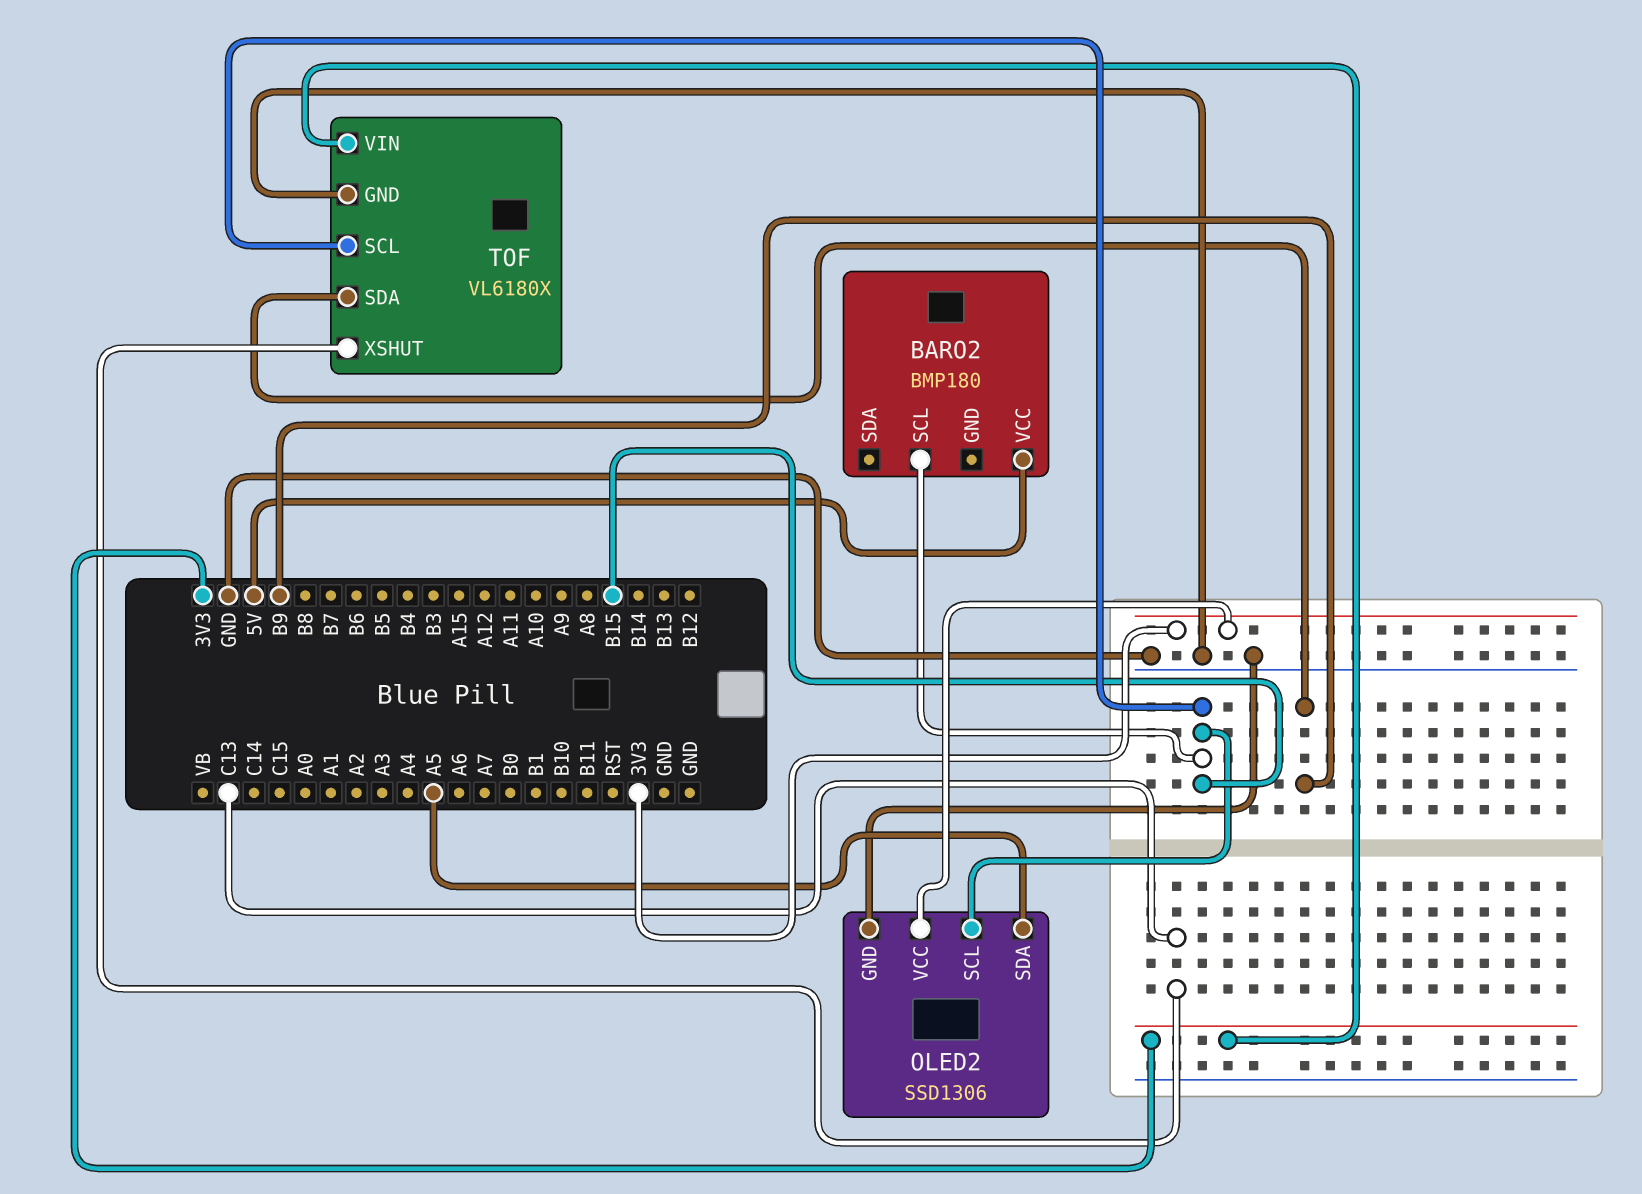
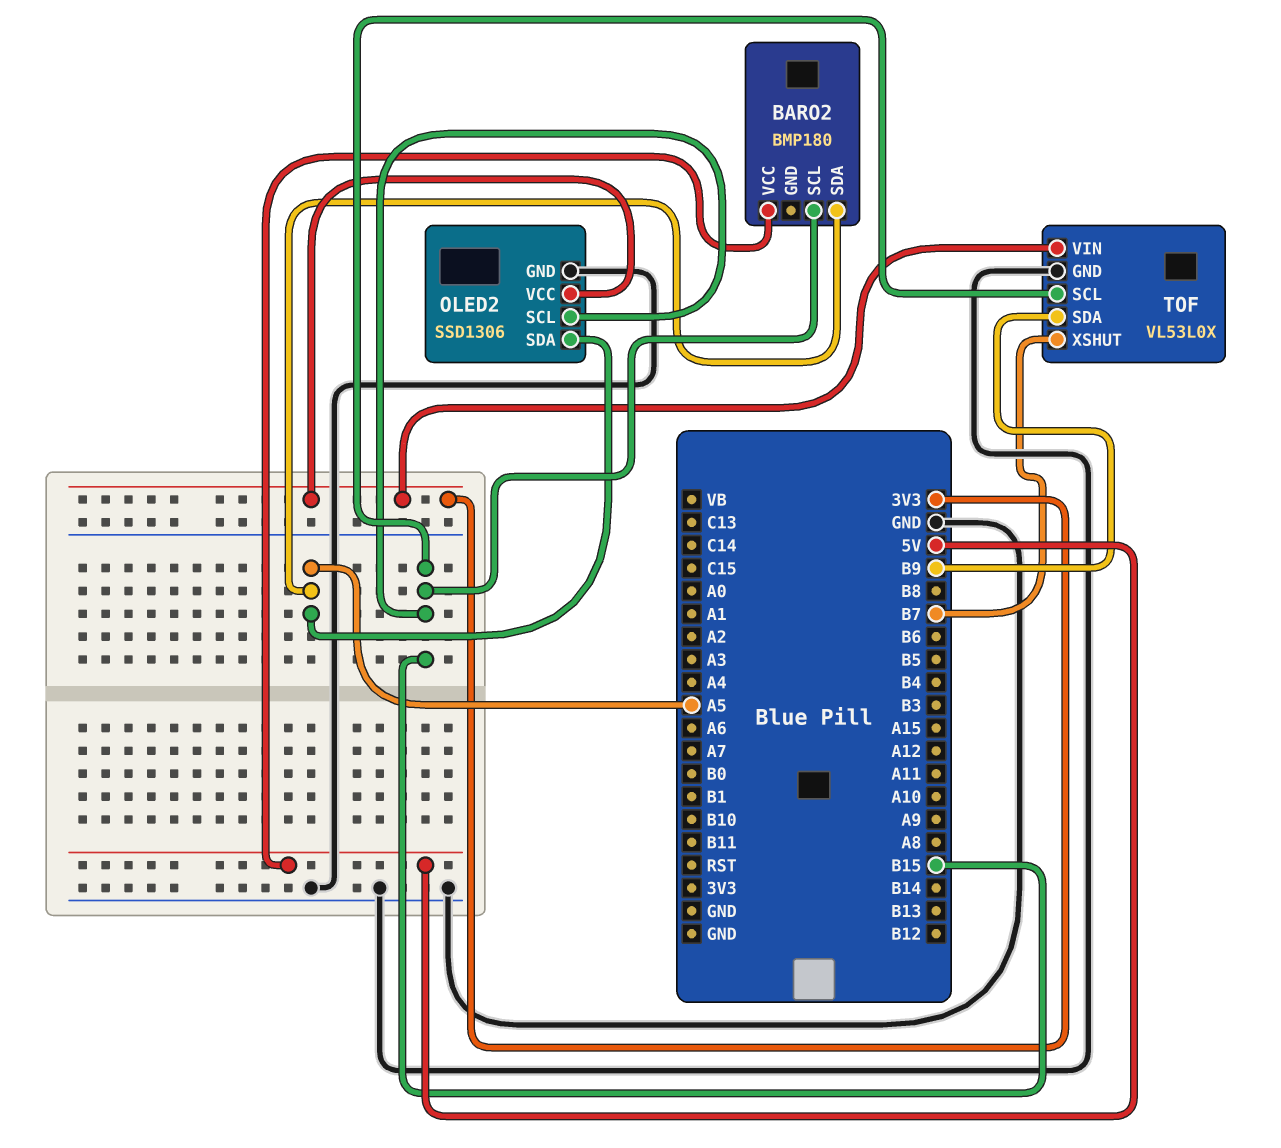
BARO2 pin SDA: none -> A5
TOF: VL6180X -> VL53L0X
TOF pin XSHUT: C13 -> B7

